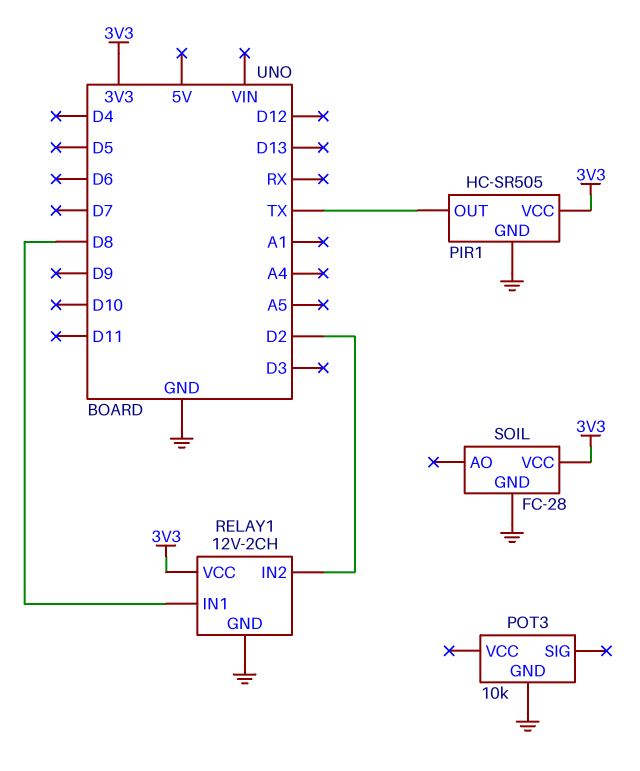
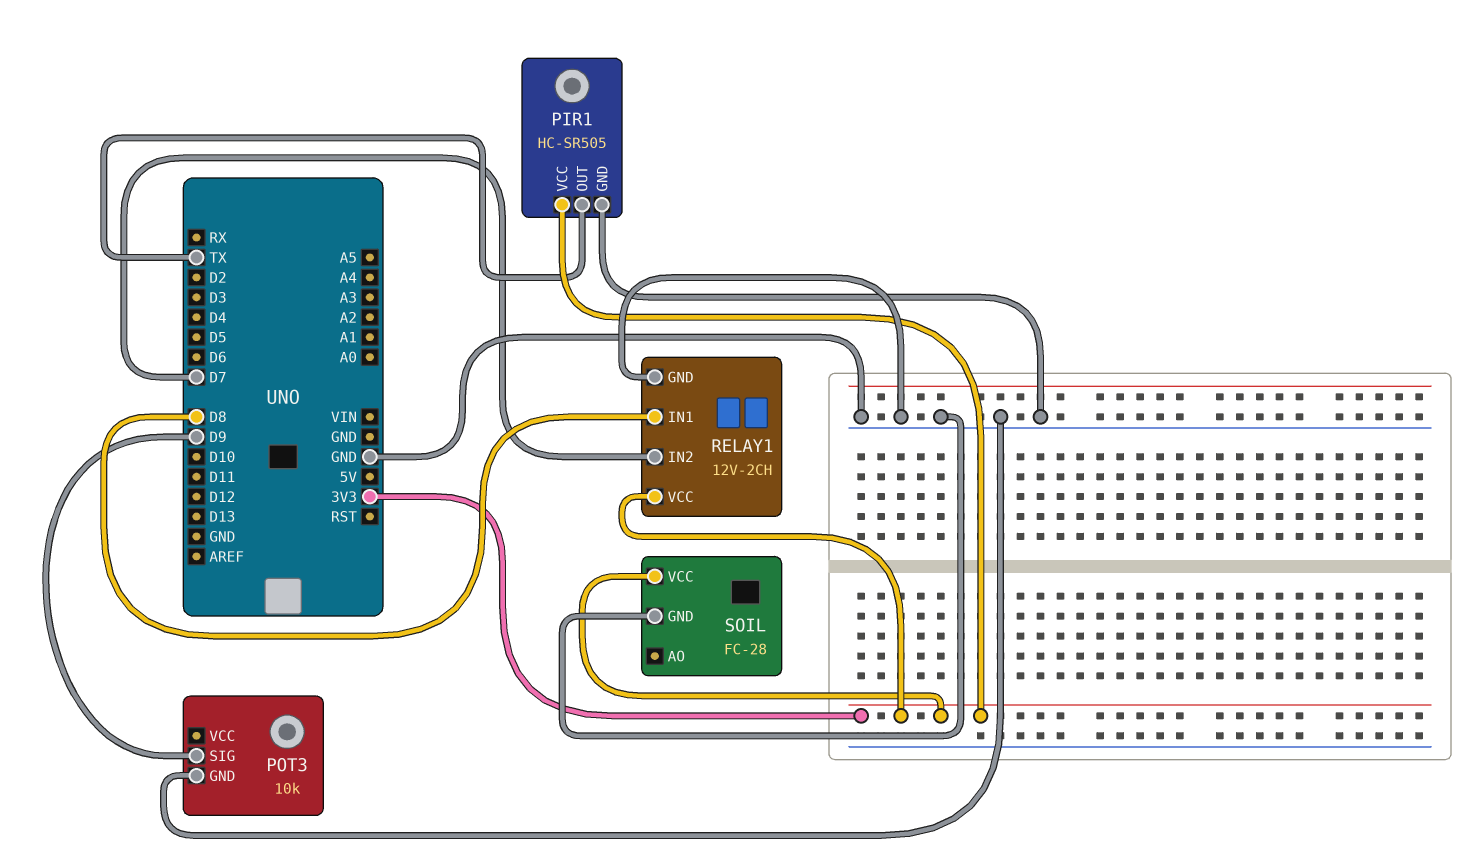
POT3 pin SIG: none -> D9
RELAY1 pin IN2: D2 -> D7

